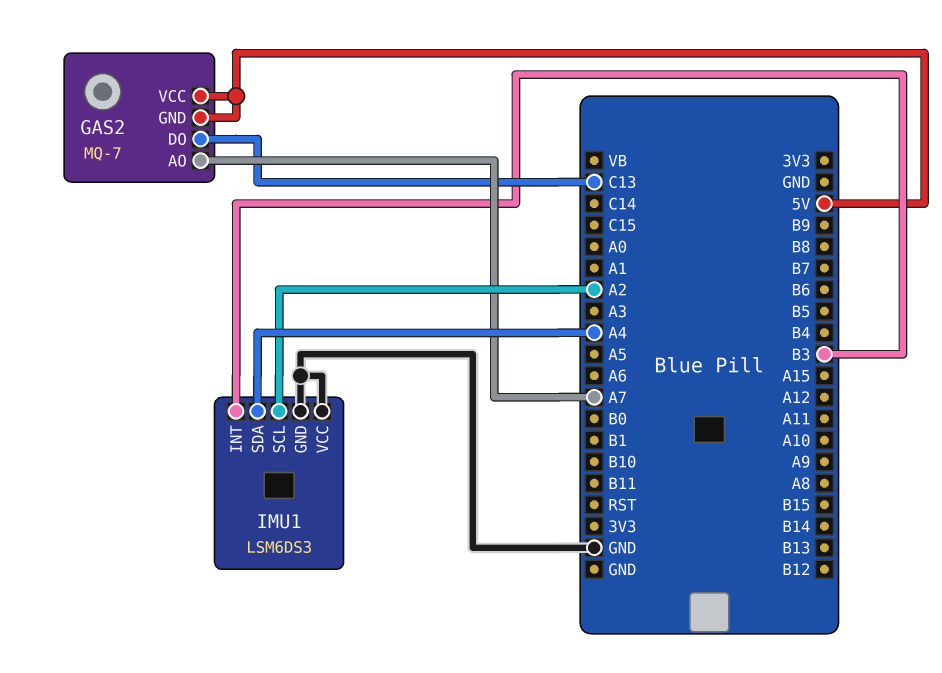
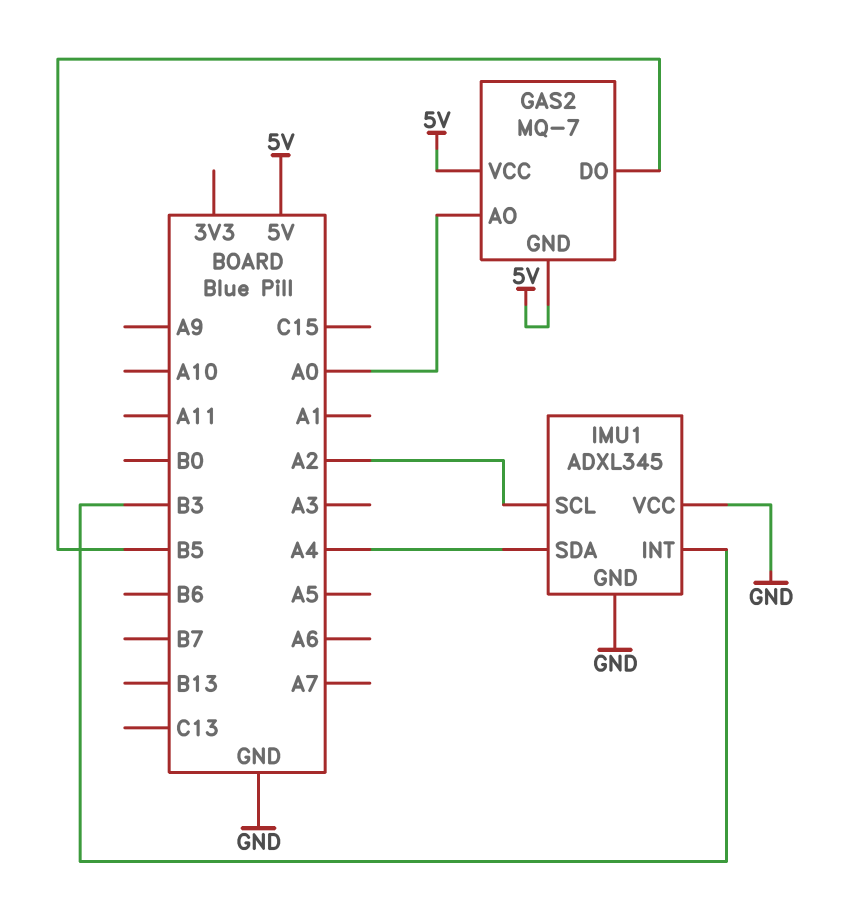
GAS2 pin AO: A7 -> A0
GAS2 pin DO: C13 -> B5
IMU1: LSM6DS3 -> ADXL345

